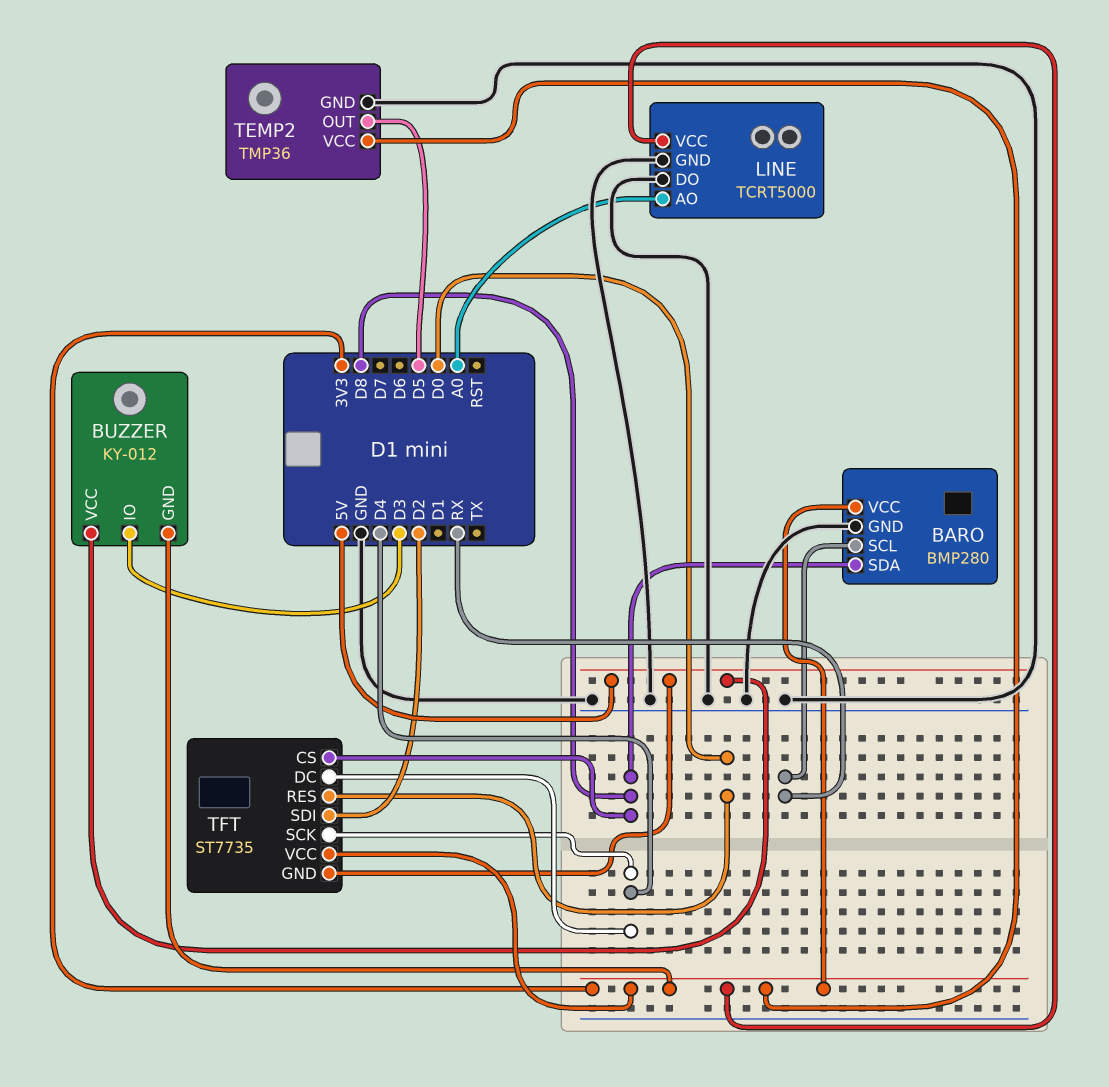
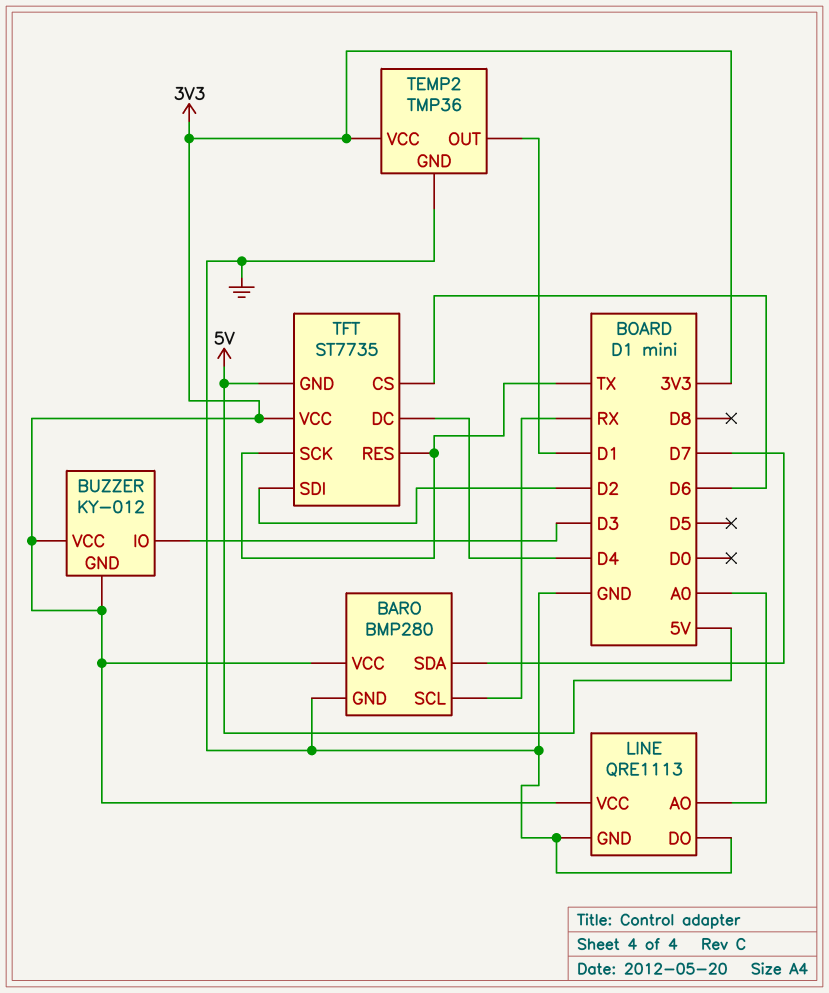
BARO pin SDA: D8 -> D7
BUZZER pin VCC: 5V -> 3V3
LINE: TCRT5000 -> QRE1113
TEMP2 pin OUT: D5 -> D1
TFT pin CS: D8 -> D6
TFT pin RES: D0 -> TX
TFT pin SCK: D4 -> TX

